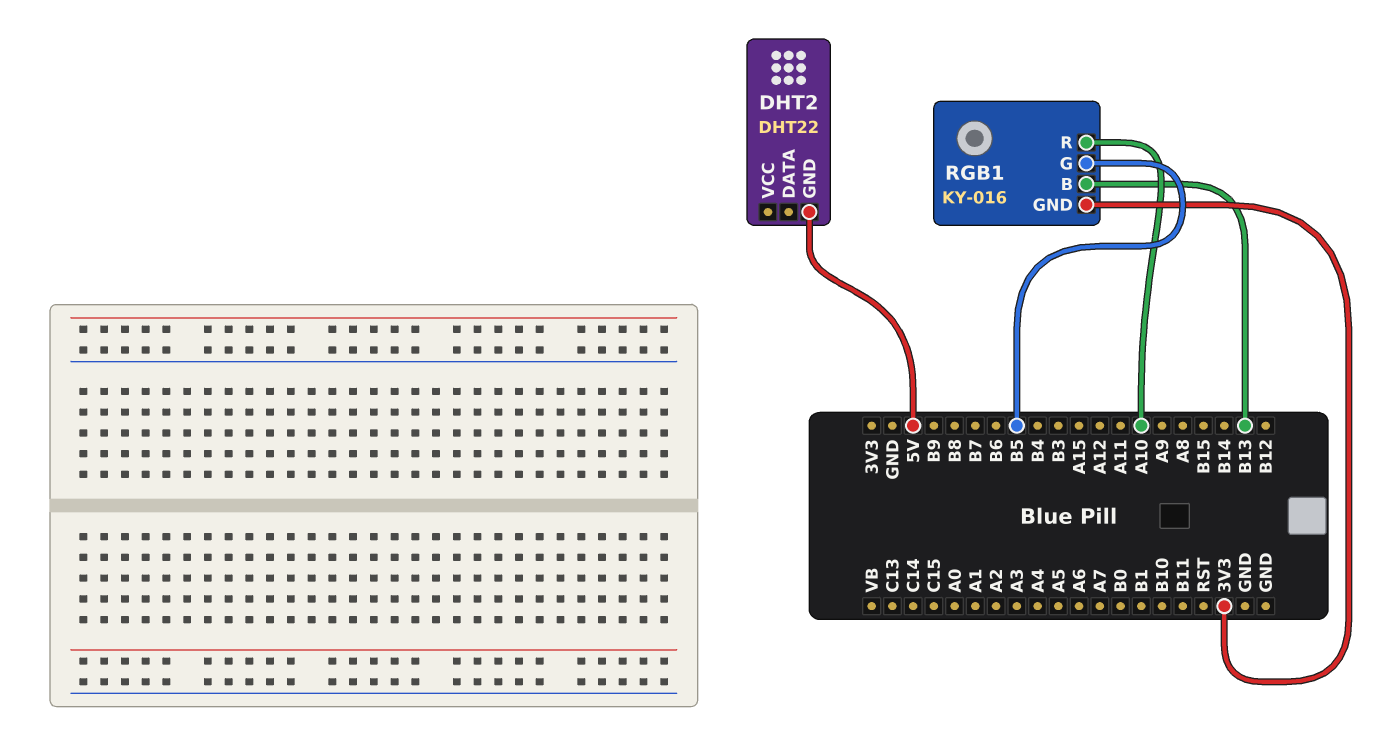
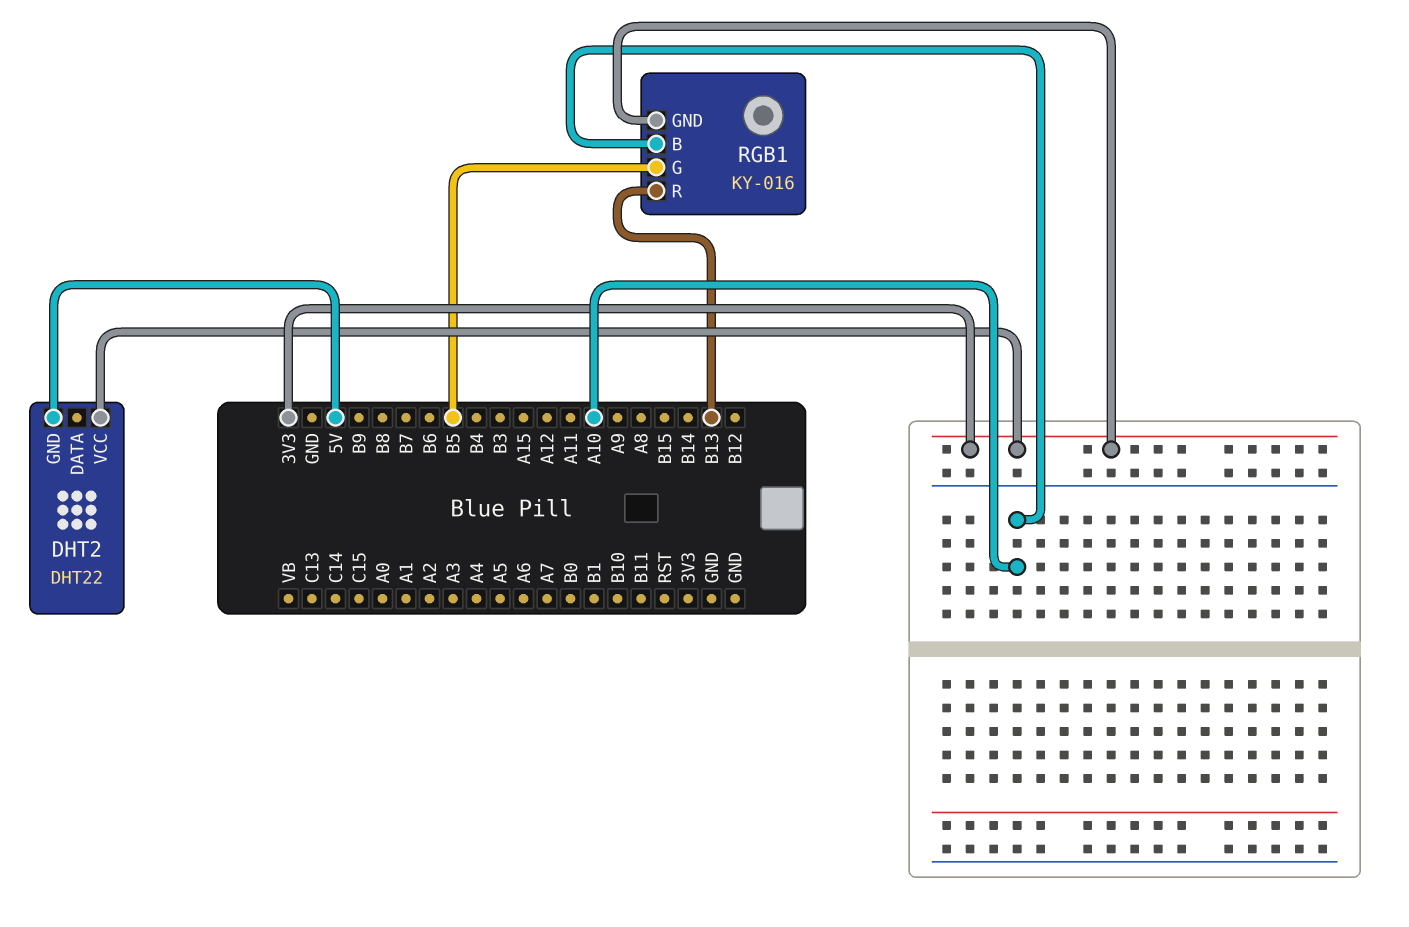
DHT2 pin VCC: none -> 3V3
RGB1 pin B: B13 -> A10
RGB1 pin R: A10 -> B13

